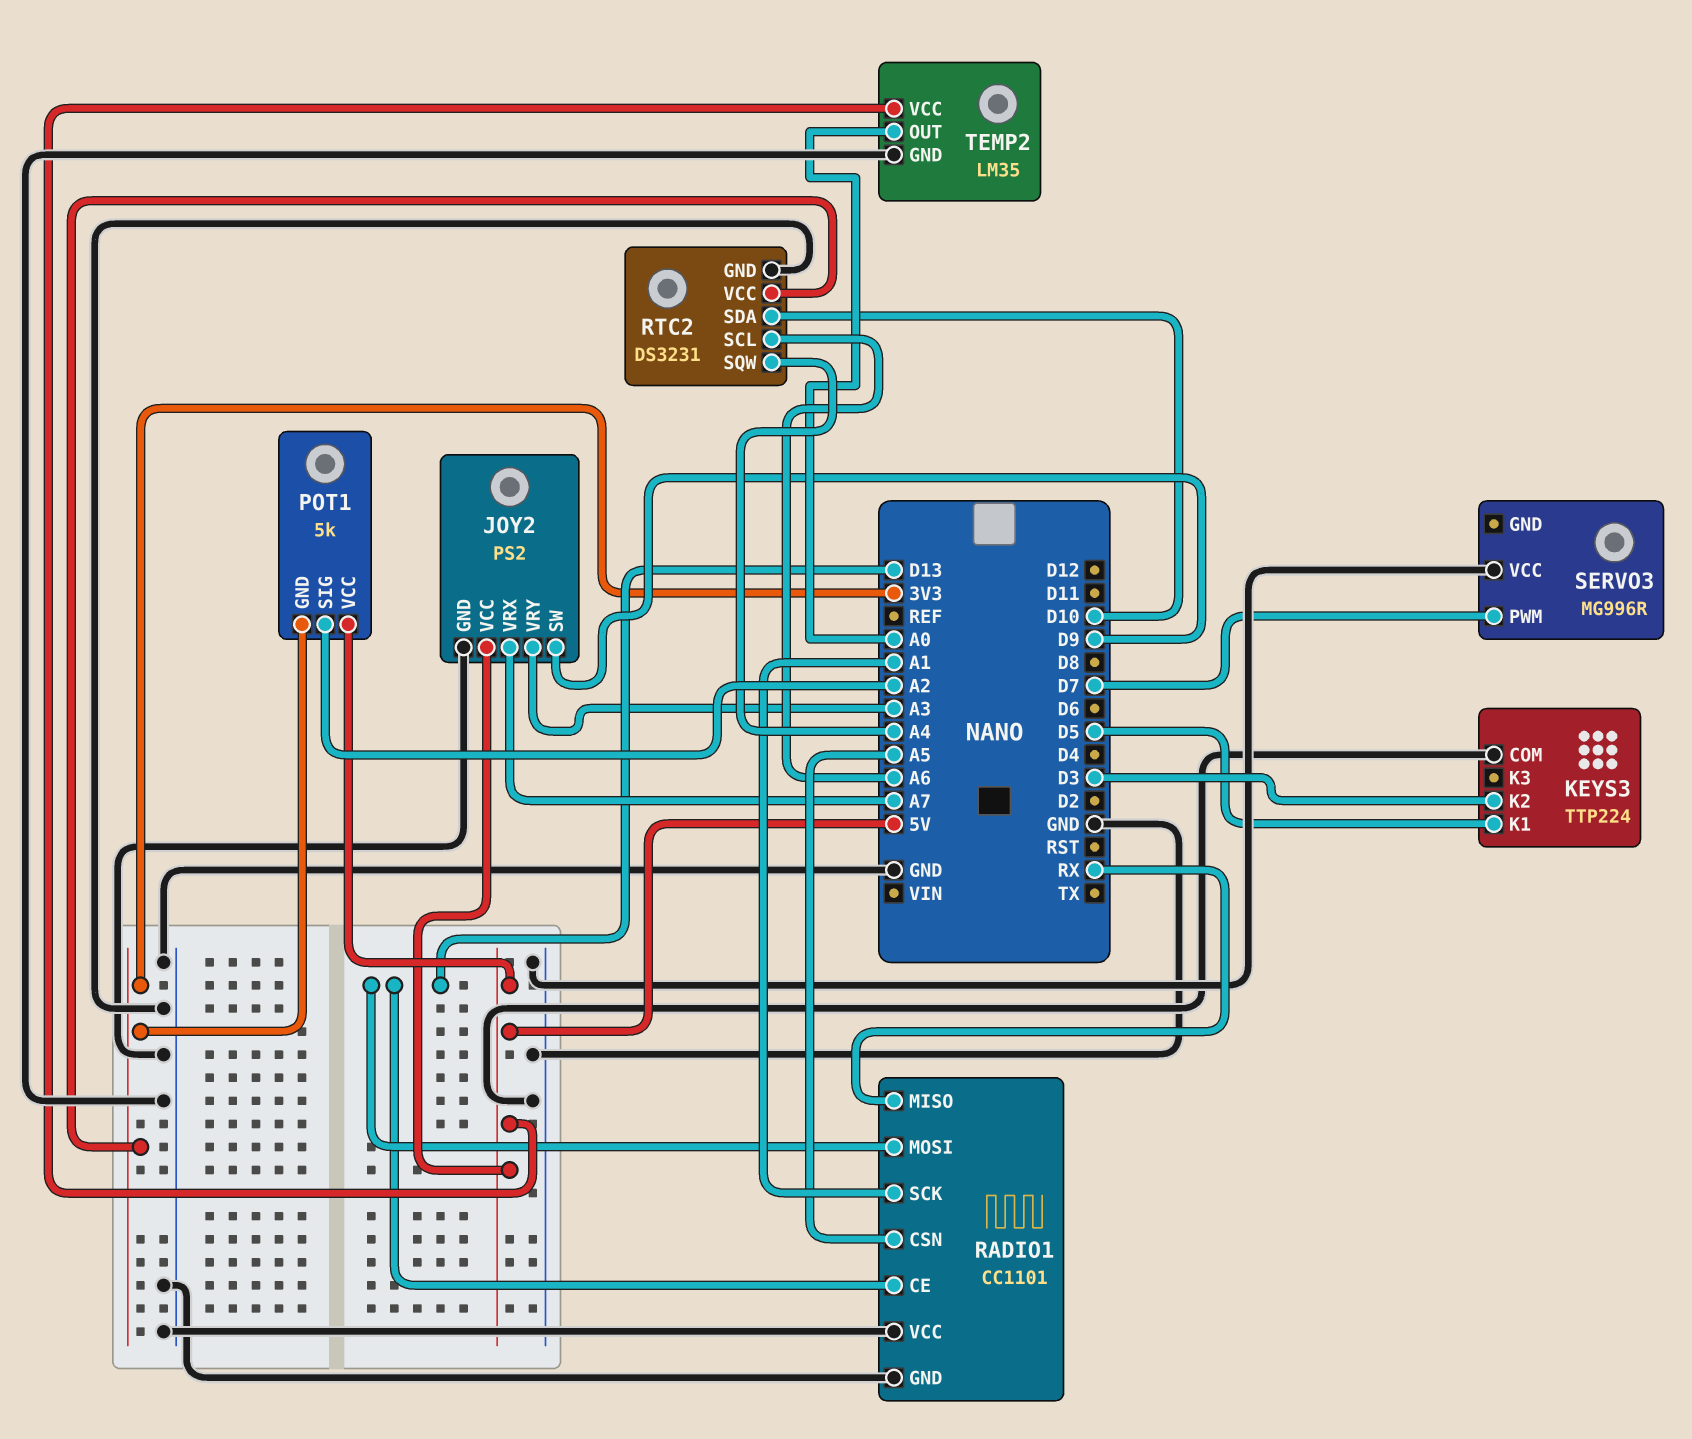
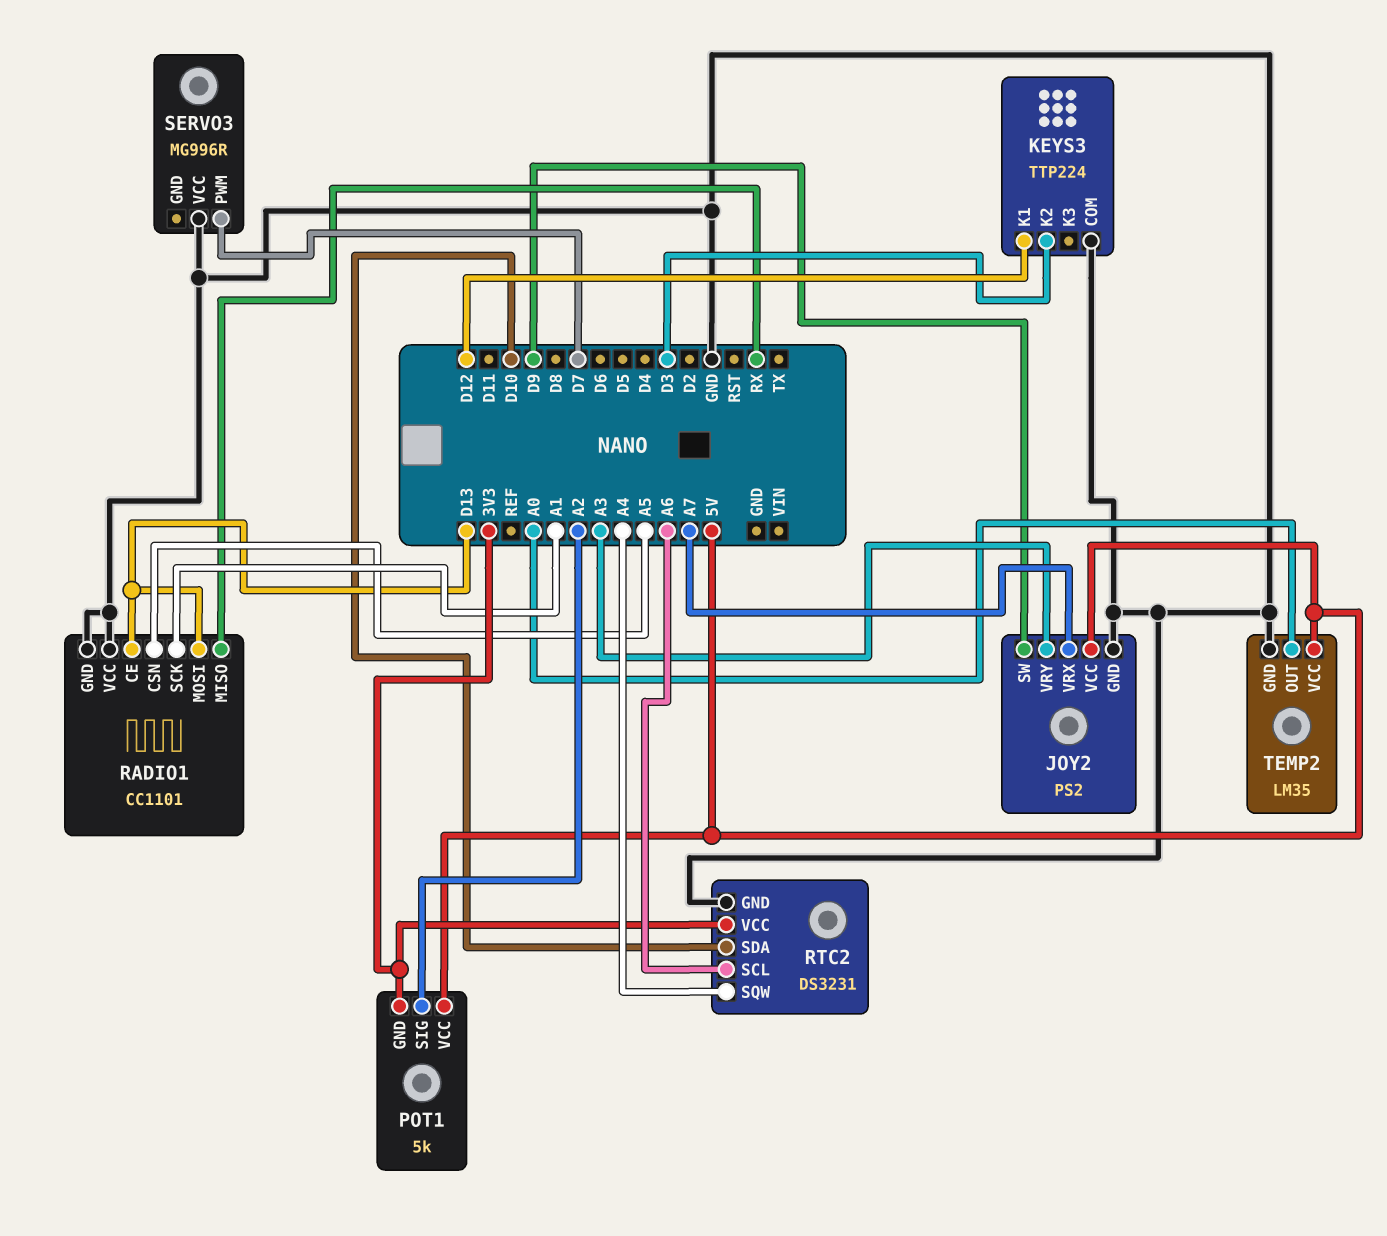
KEYS3 pin K1: D5 -> D12

